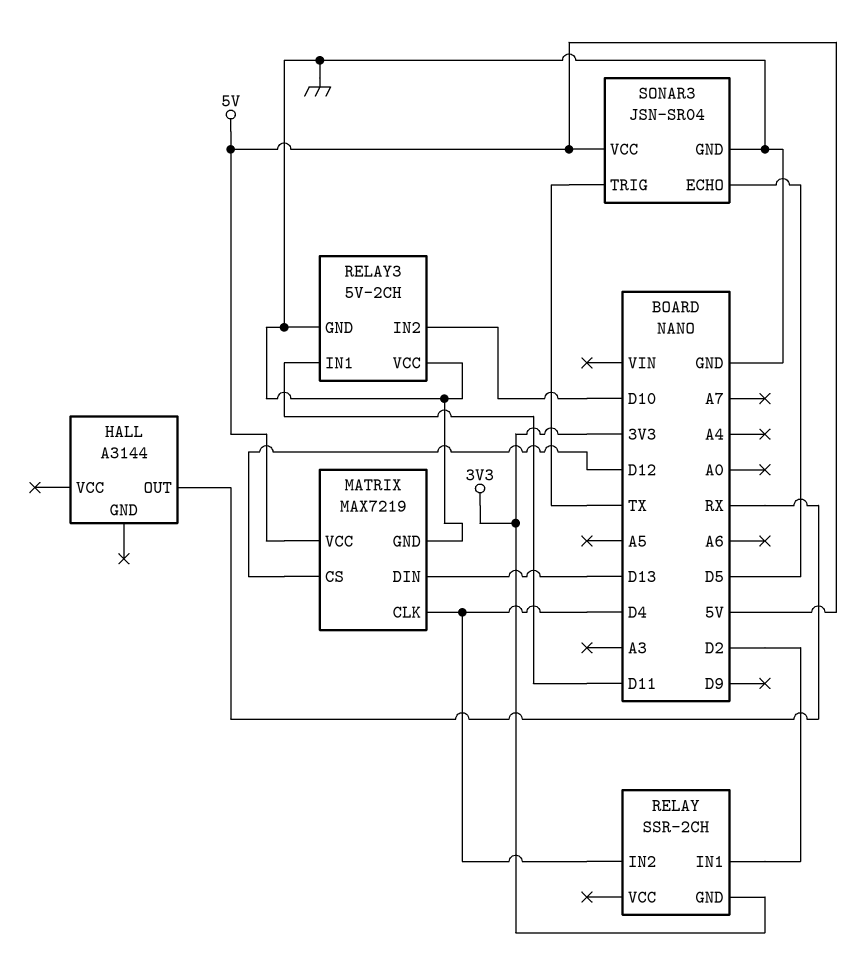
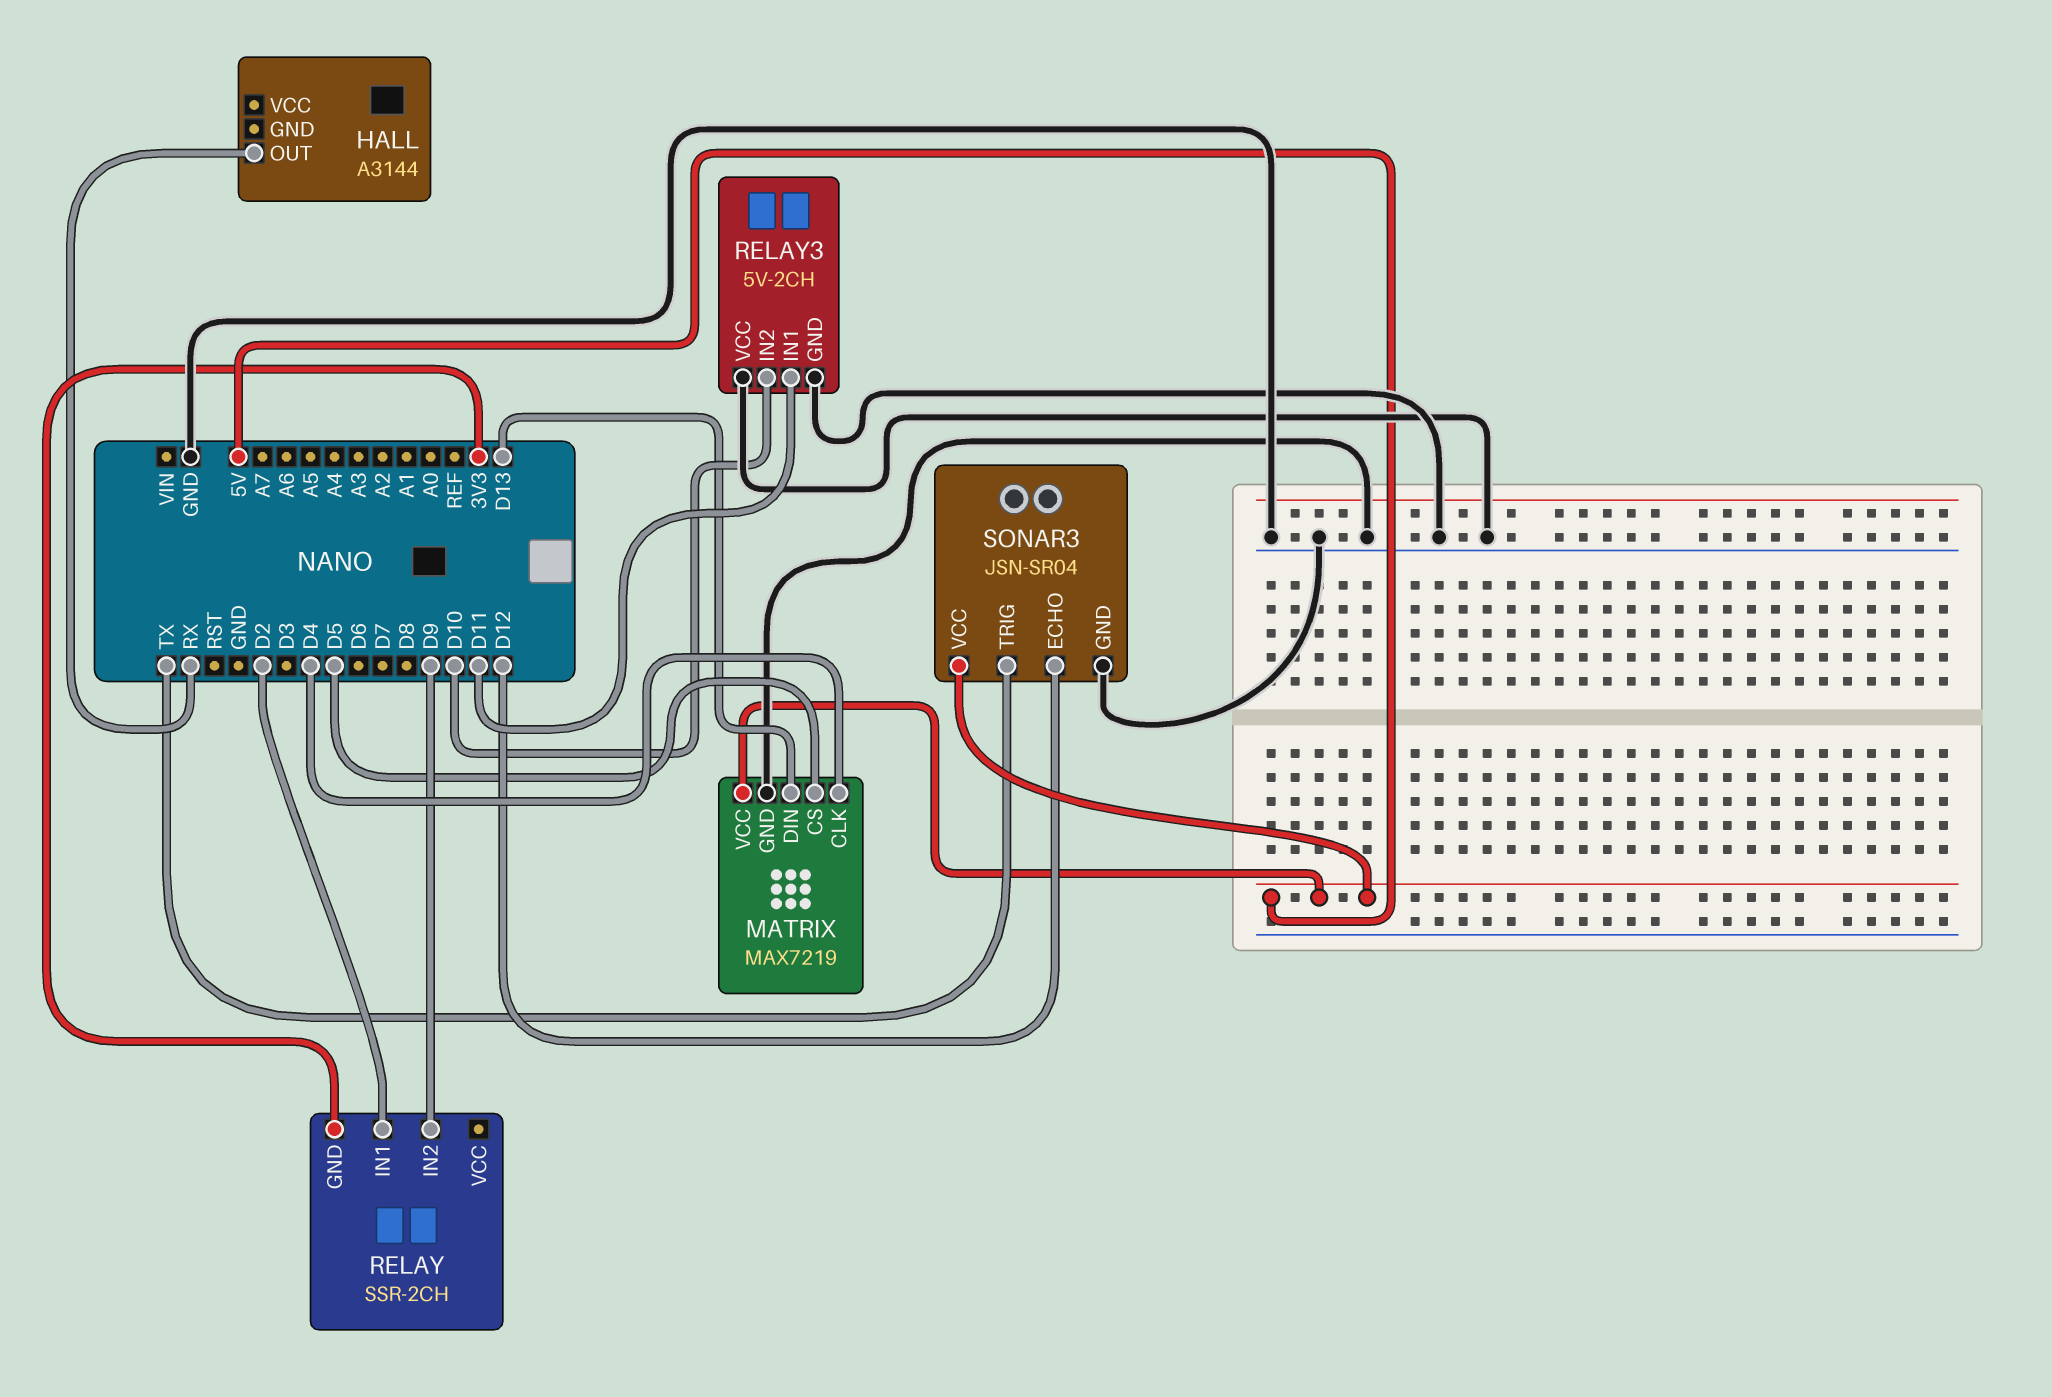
MATRIX pin CS: D12 -> D5
RELAY pin IN2: D4 -> D9
SONAR3 pin ECHO: D5 -> D12

